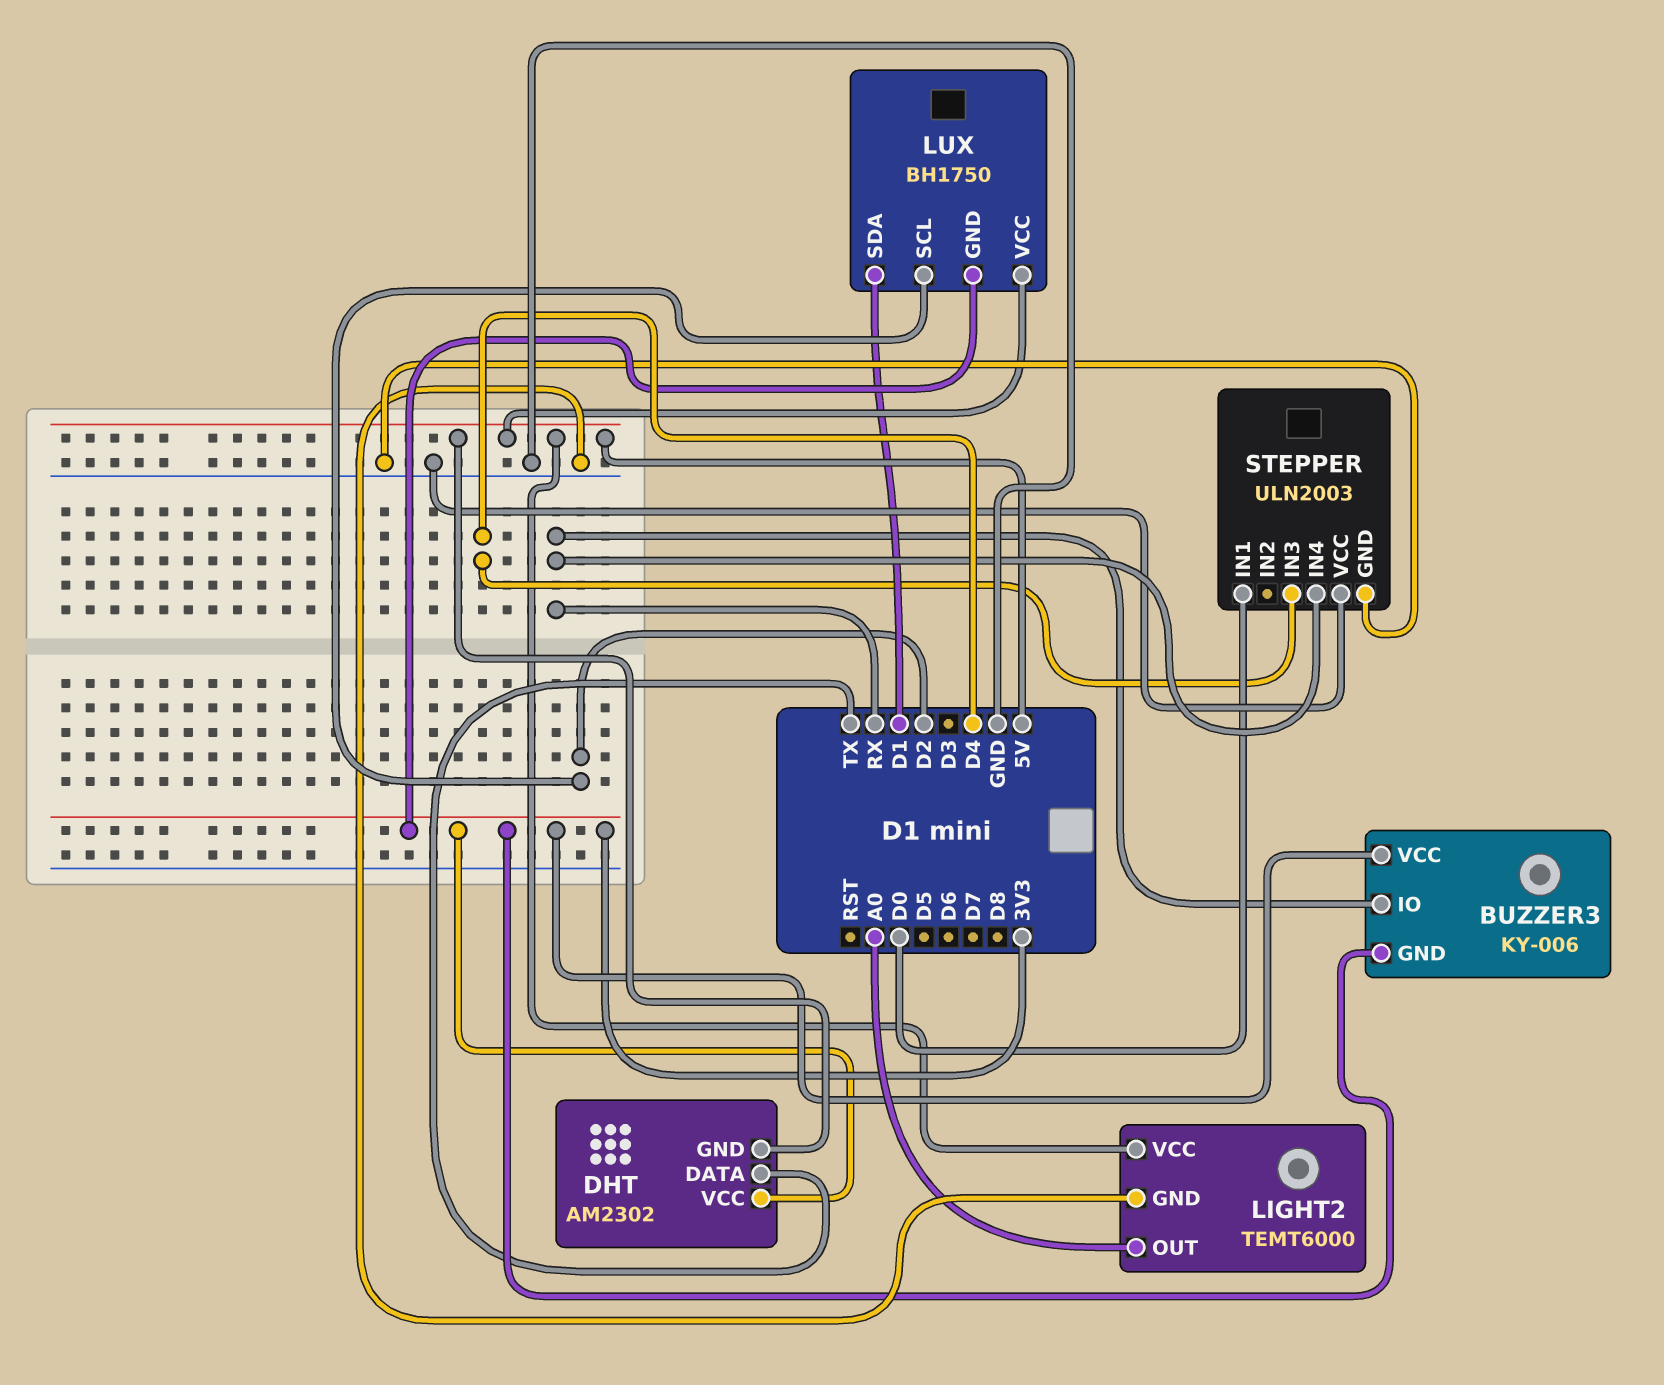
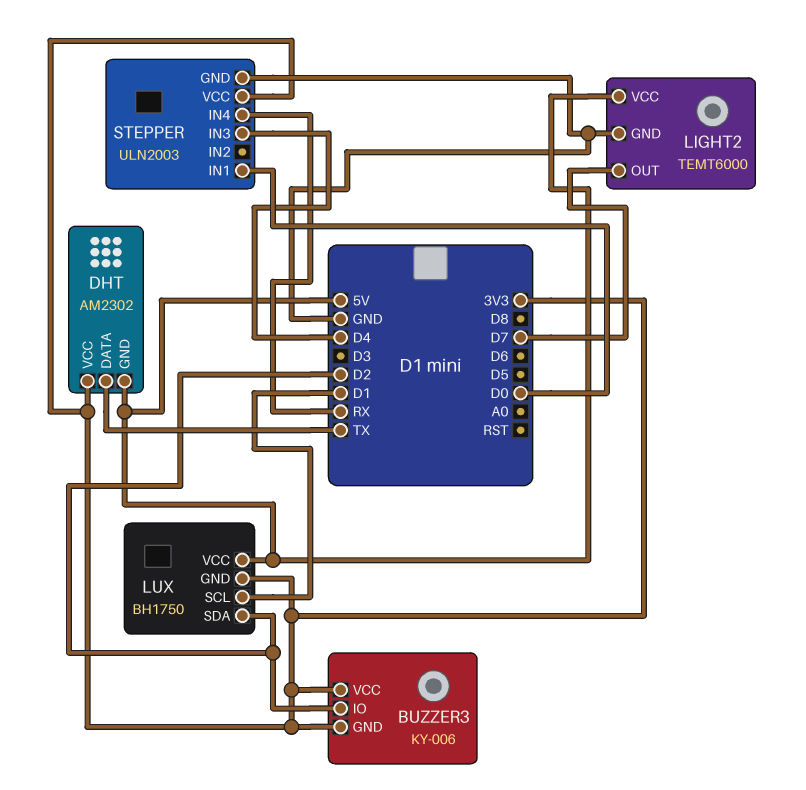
BUZZER3 pin IO: RX -> D2
LIGHT2 pin OUT: A0 -> D7
LUX pin SCL: D2 -> D1
LUX pin SDA: D1 -> D2
STEPPER pin VCC: GND -> 3V3

